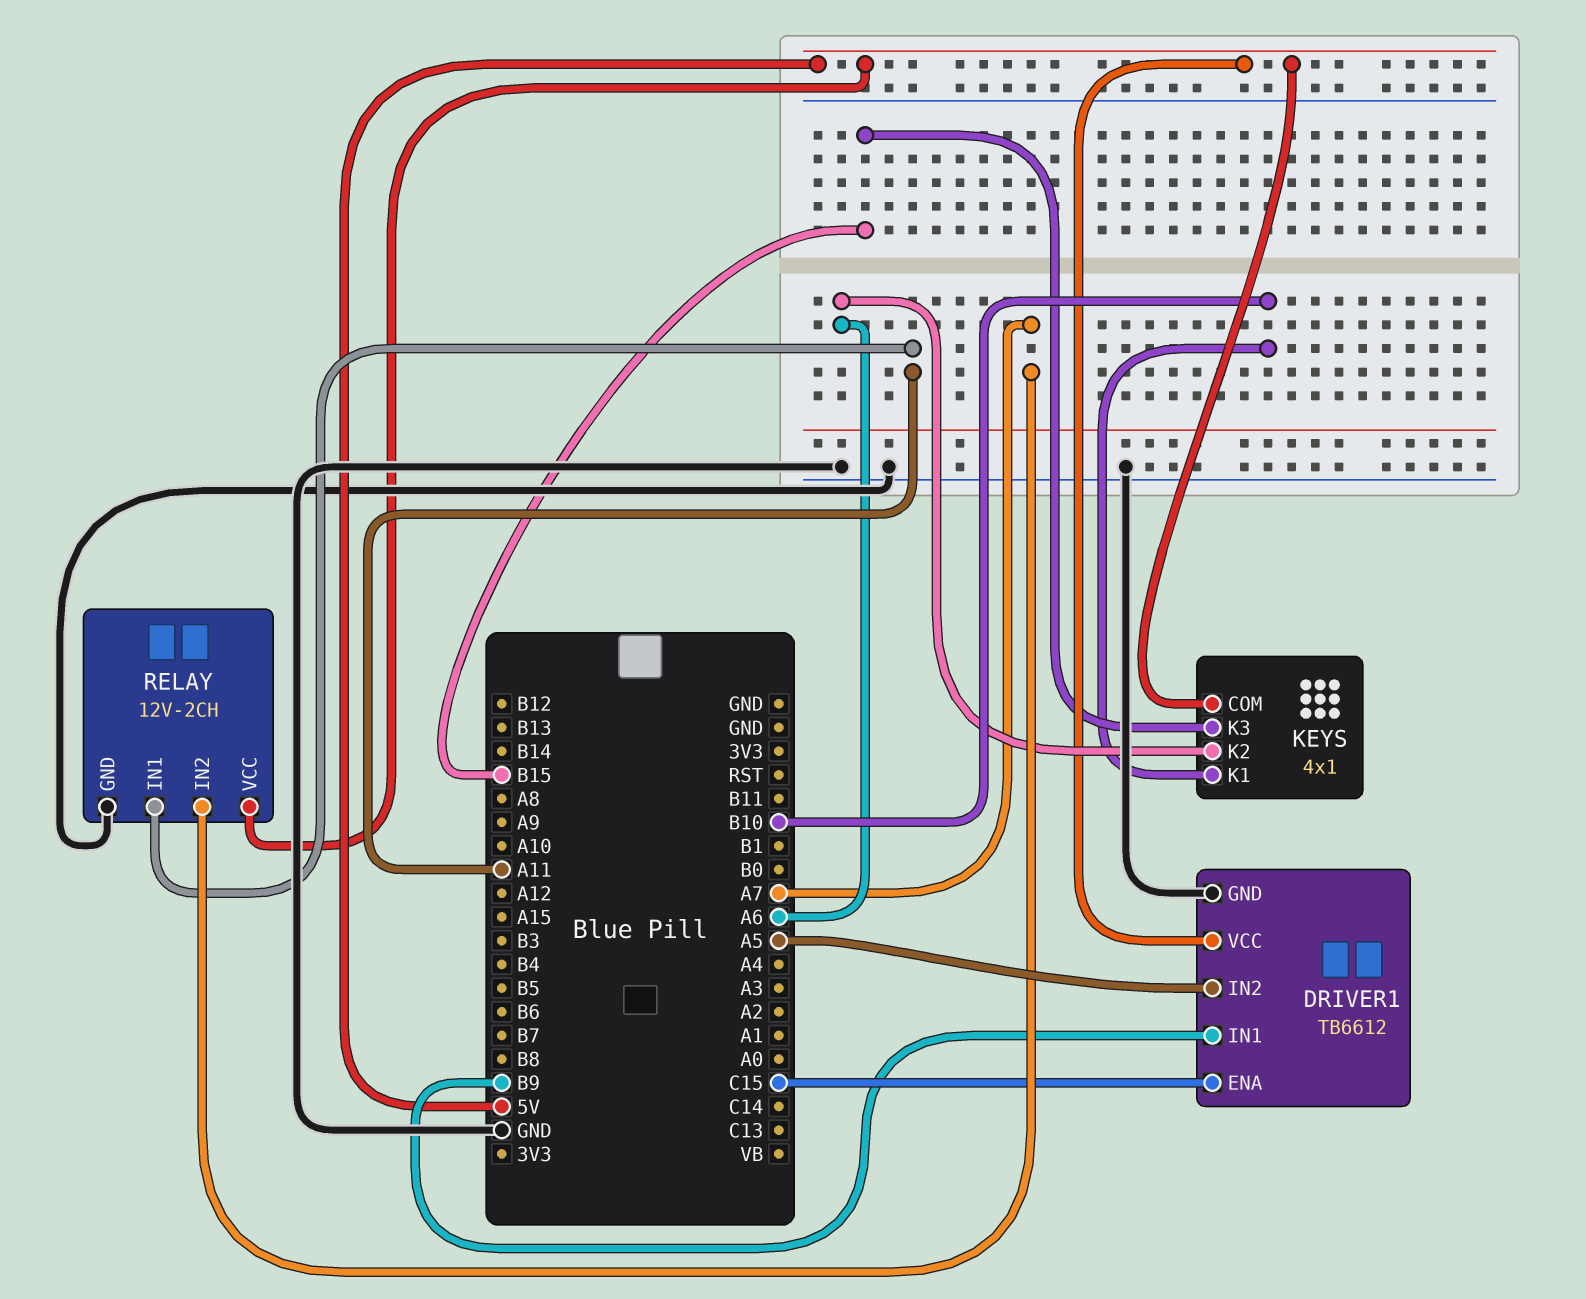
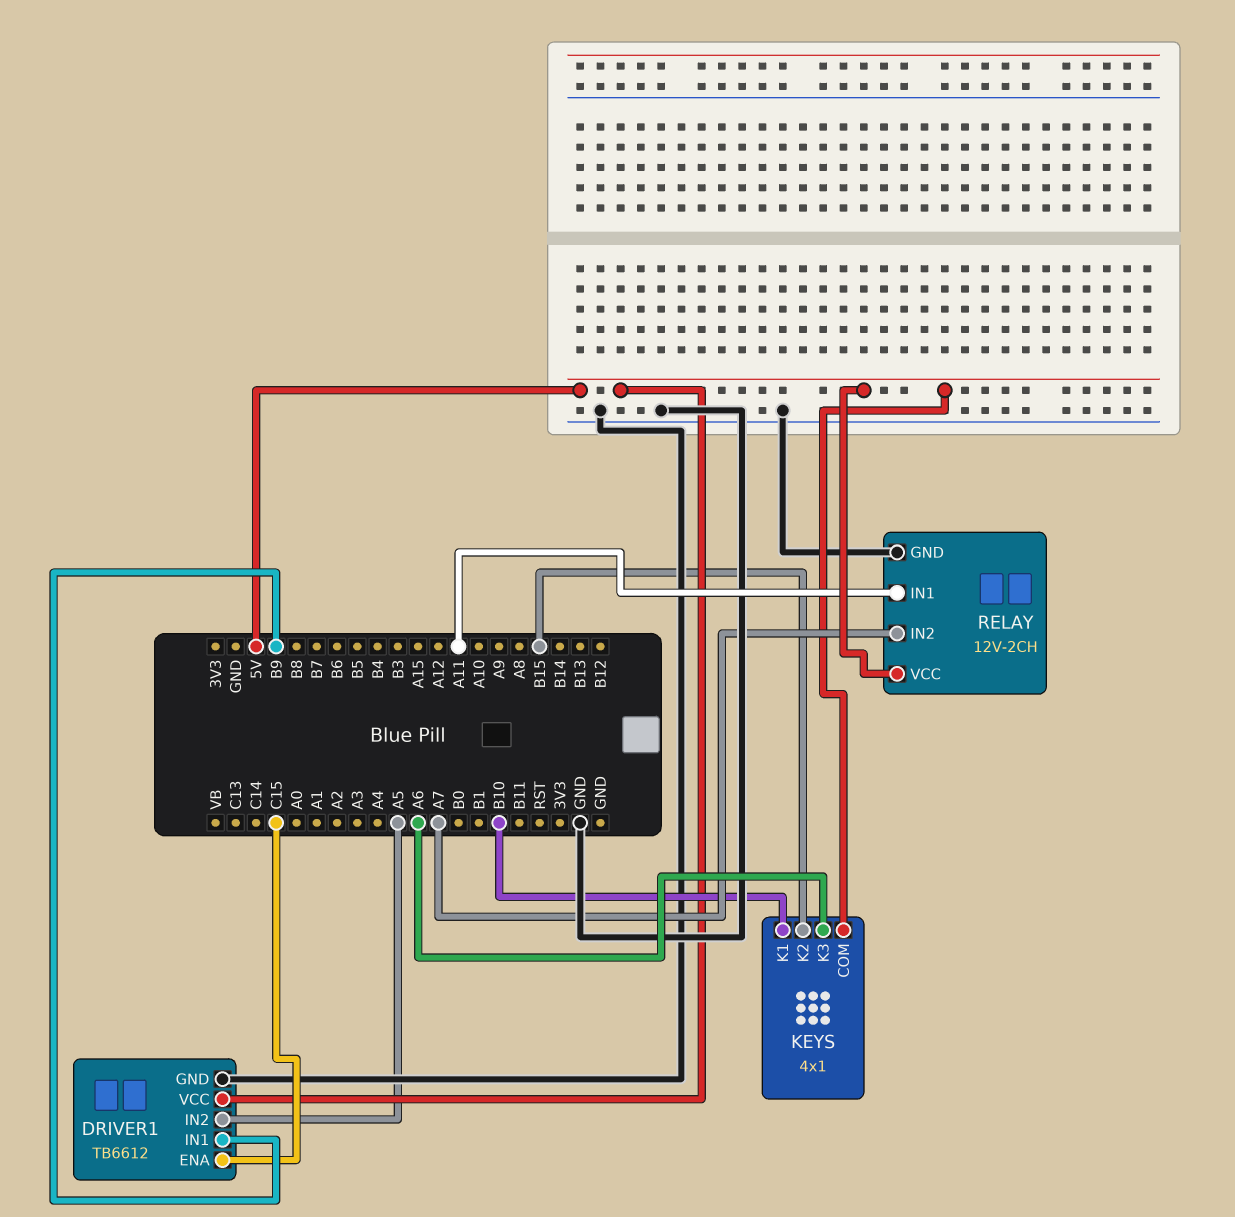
KEYS pin K2: A6 -> B15
KEYS pin K3: B15 -> A6

